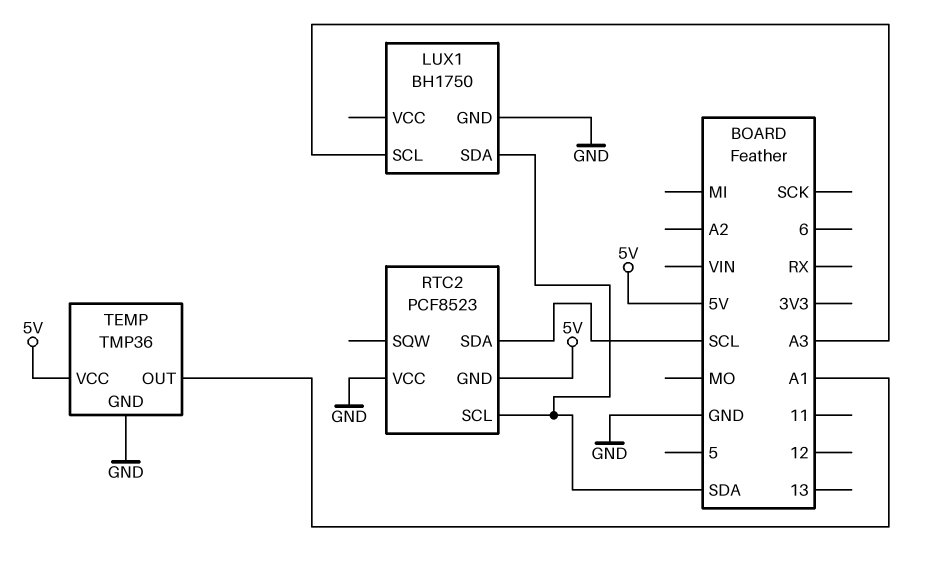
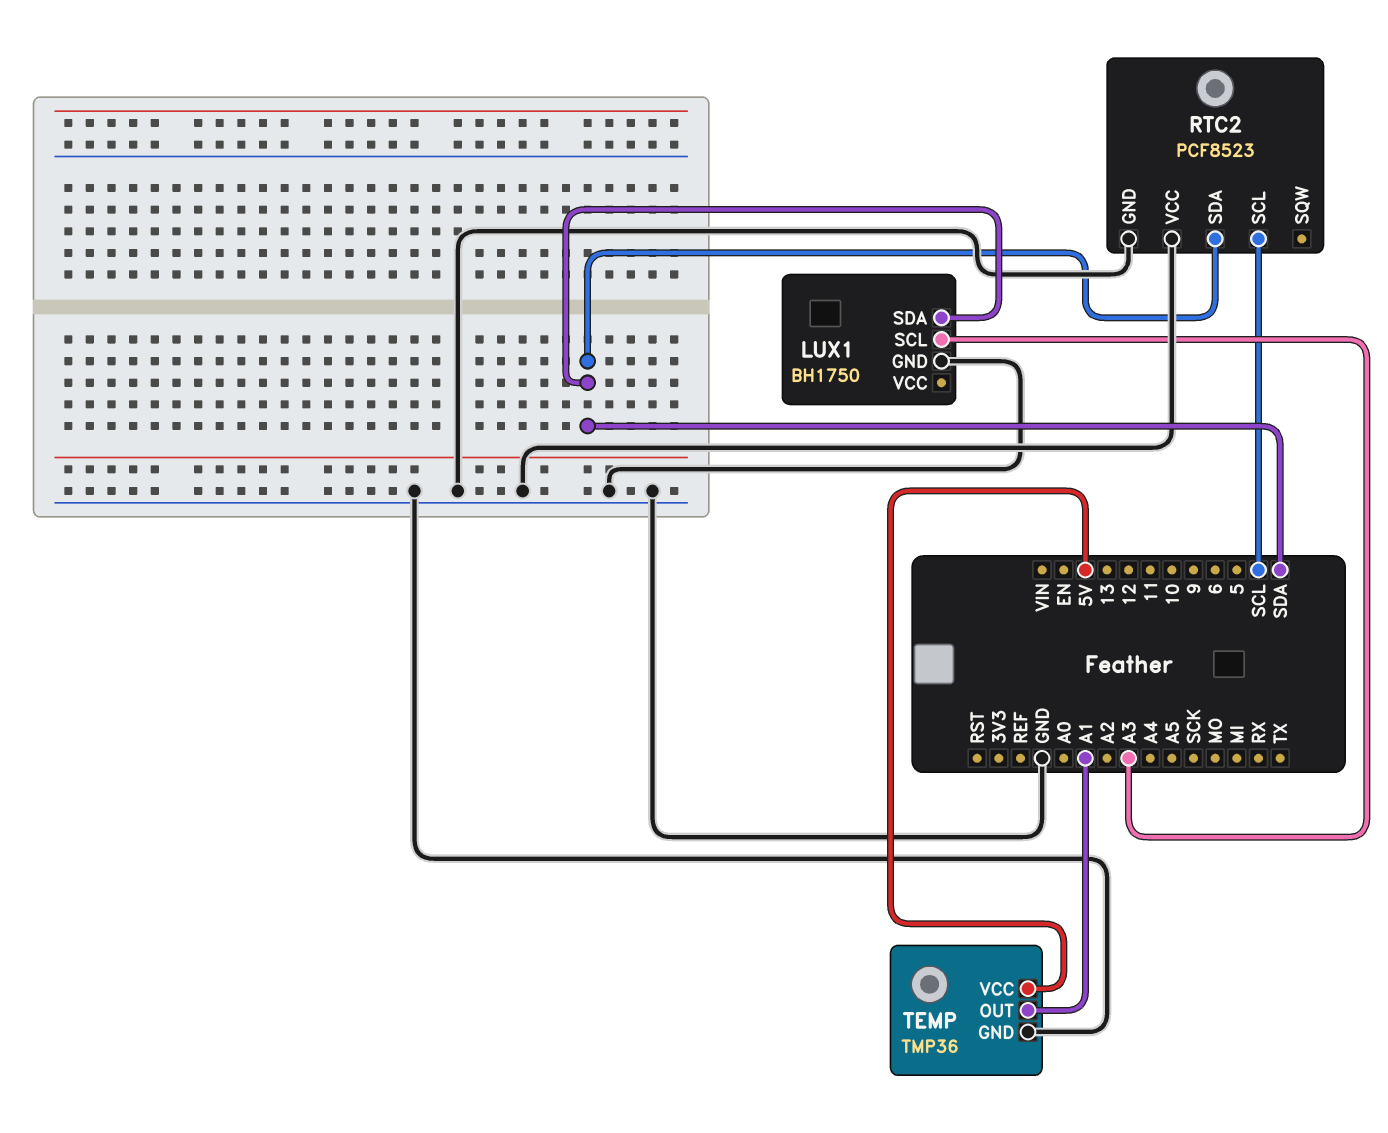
RTC2 pin GND: 5V -> GND
RTC2 pin SCL: SDA -> SCL
RTC2 pin SDA: SCL -> SDA

